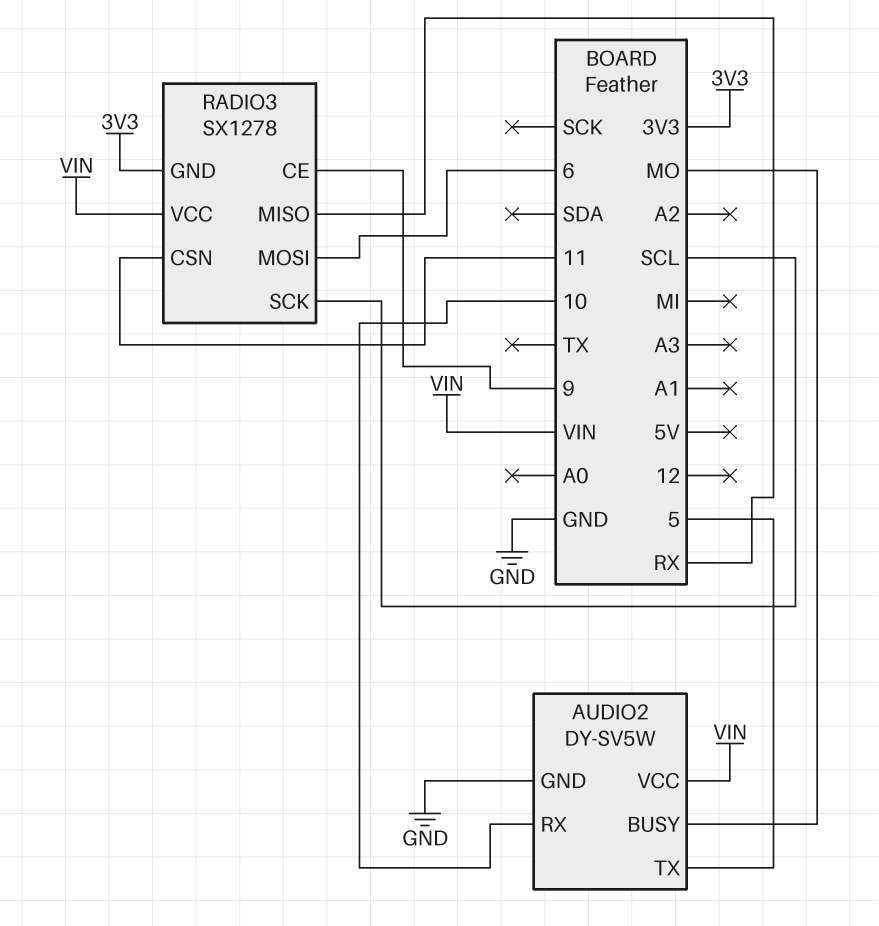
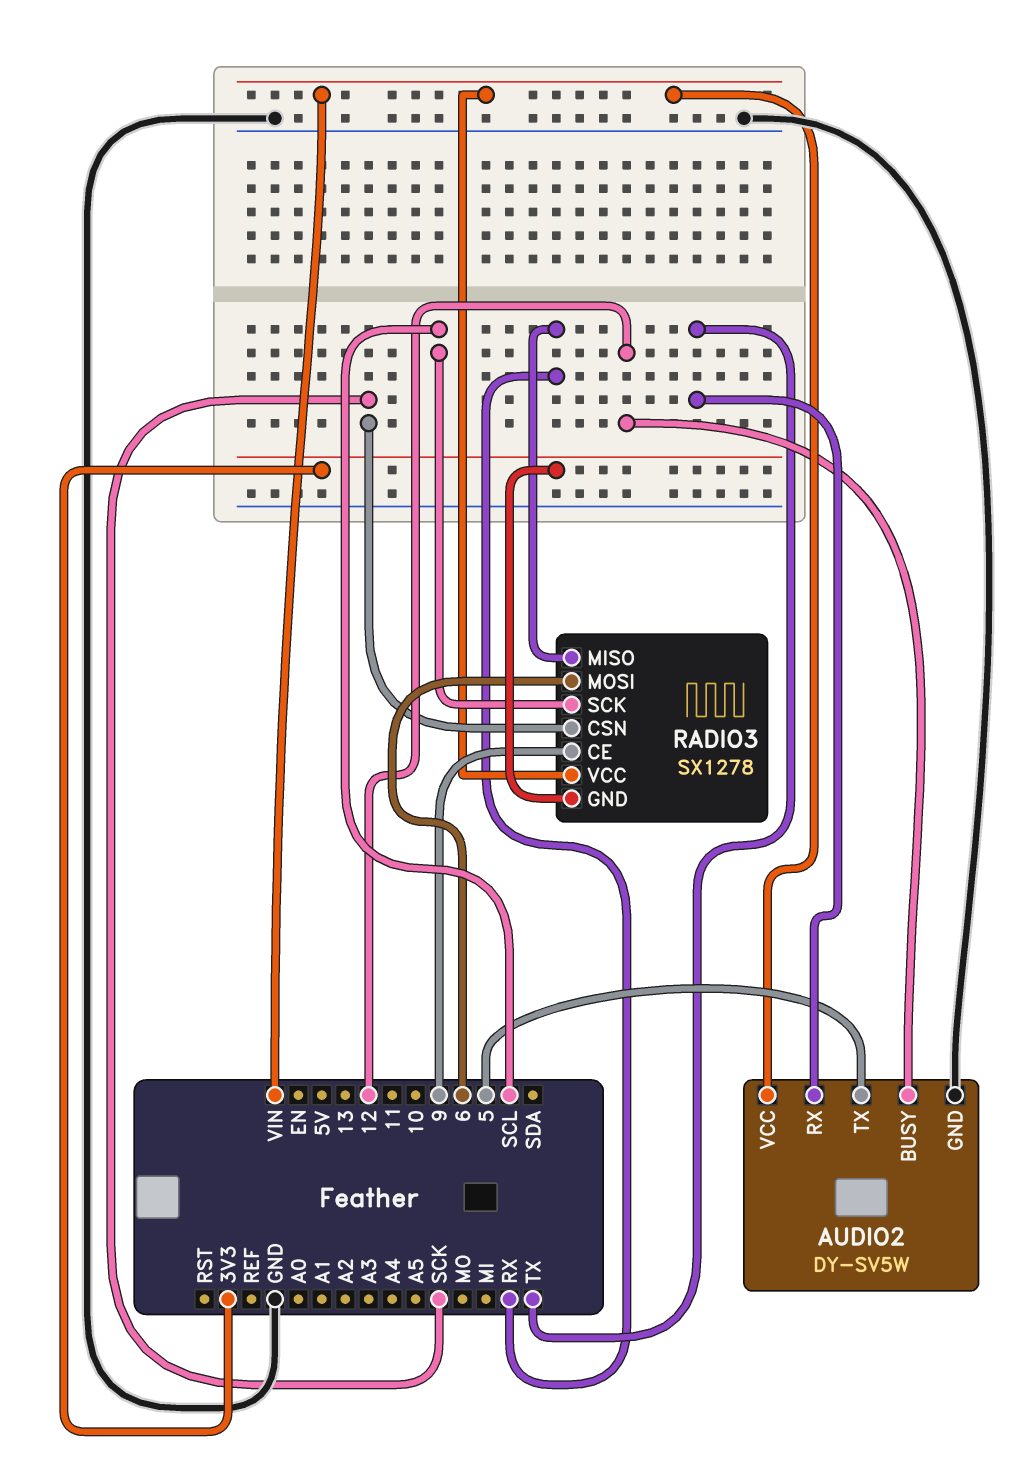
AUDIO2 pin BUSY: MO -> 12
AUDIO2 pin RX: 10 -> TX
RADIO3 pin CSN: 11 -> SCK

